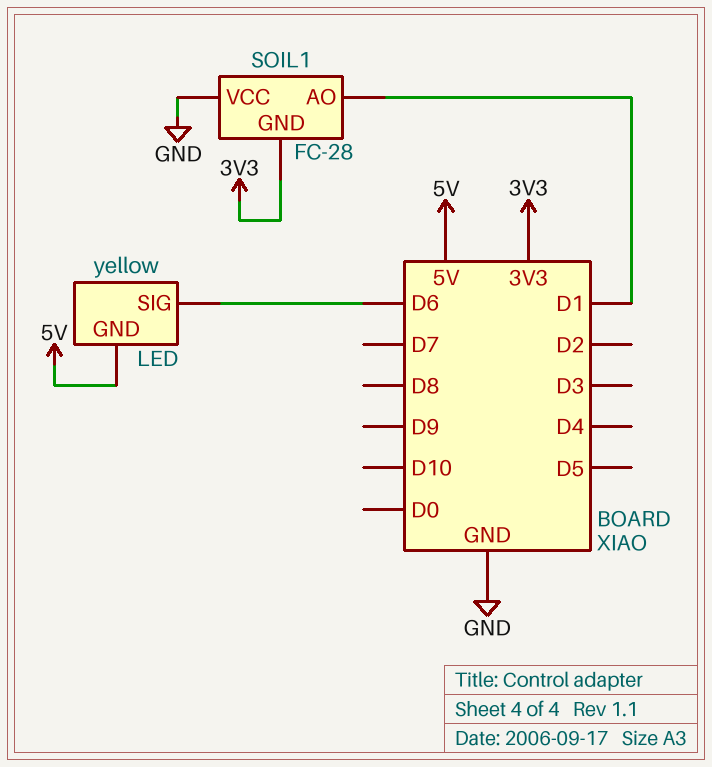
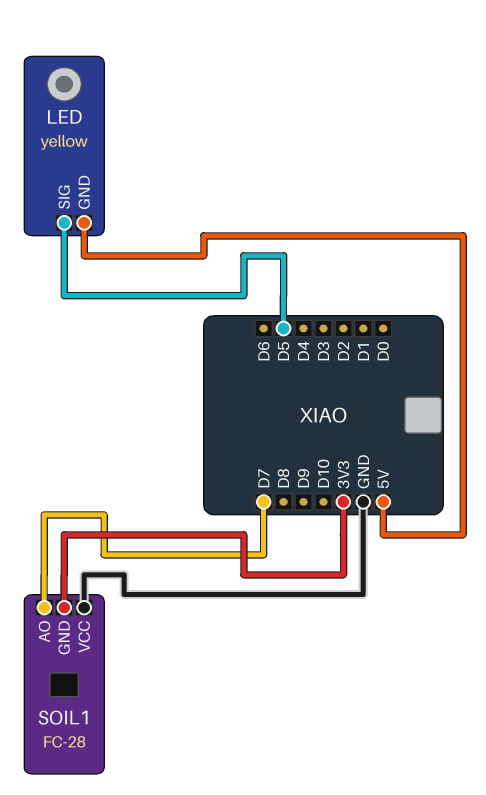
LED pin SIG: D6 -> D5
SOIL1 pin AO: D1 -> D7

